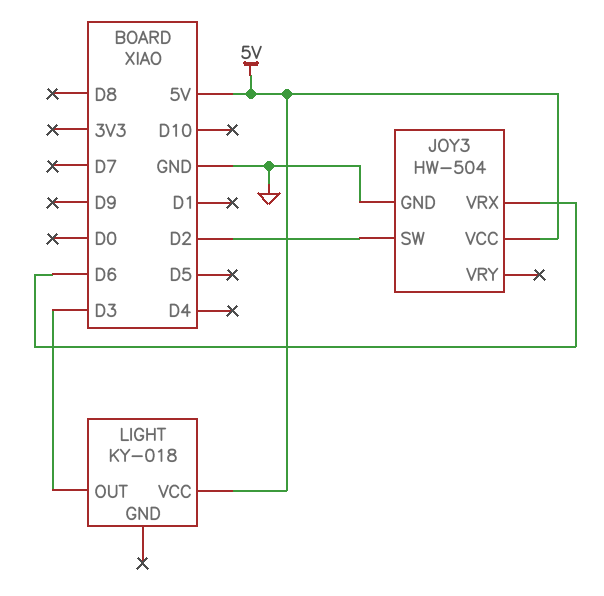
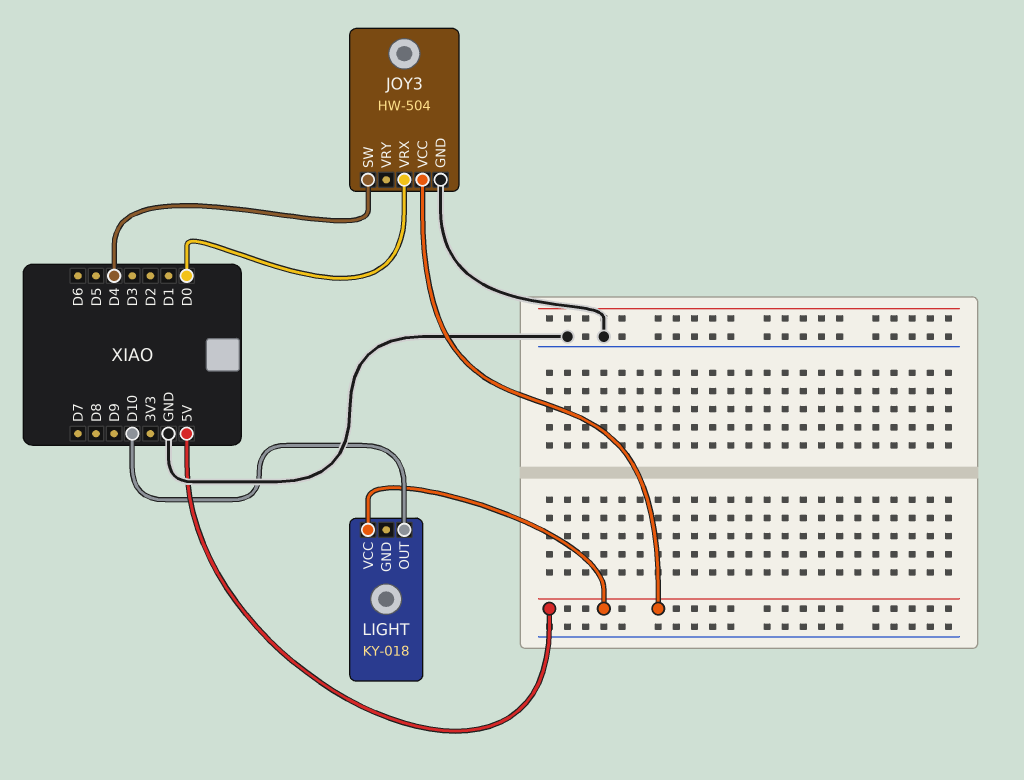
JOY3 pin SW: D2 -> D4
JOY3 pin VRX: D6 -> D0
LIGHT pin OUT: D3 -> D10

